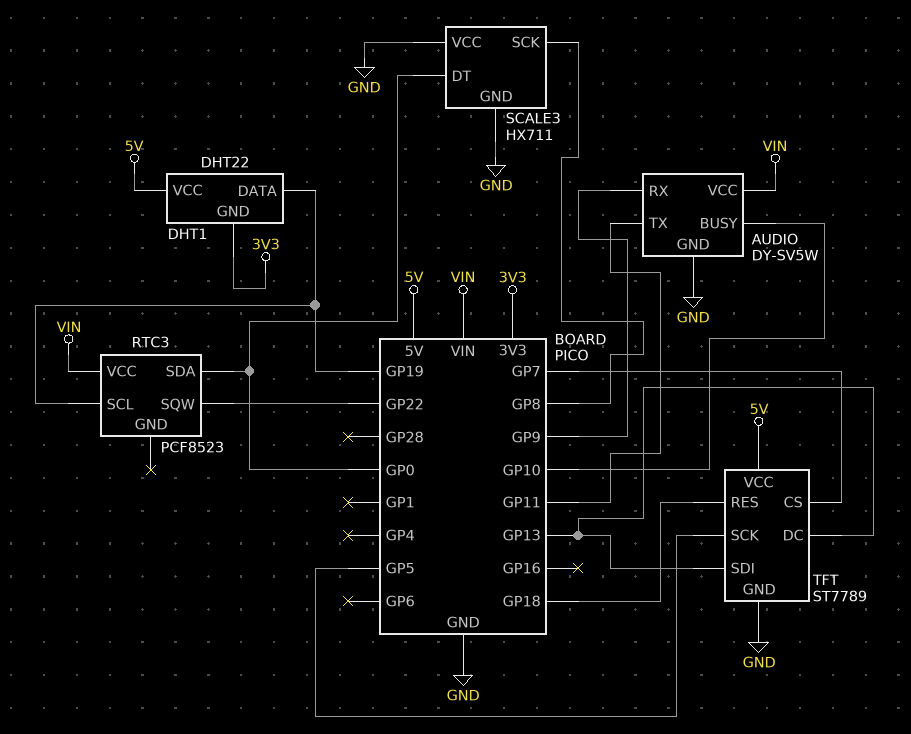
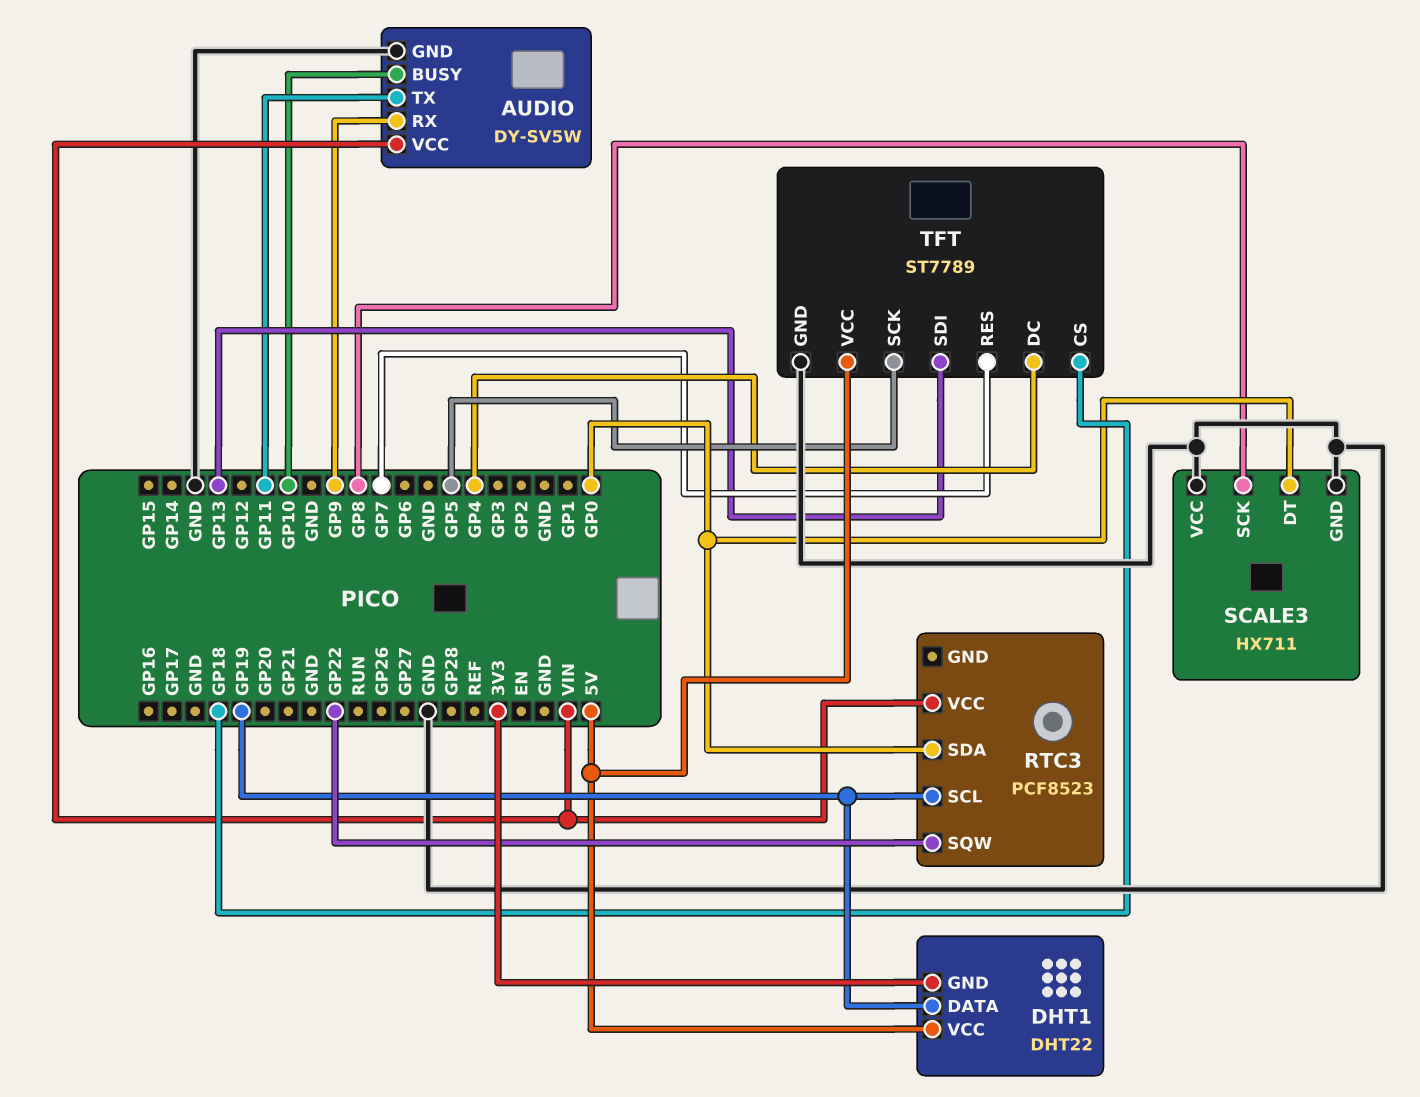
TFT pin CS: GP7 -> GP18
TFT pin DC: GP13 -> GP4
TFT pin RES: GP18 -> GP7

